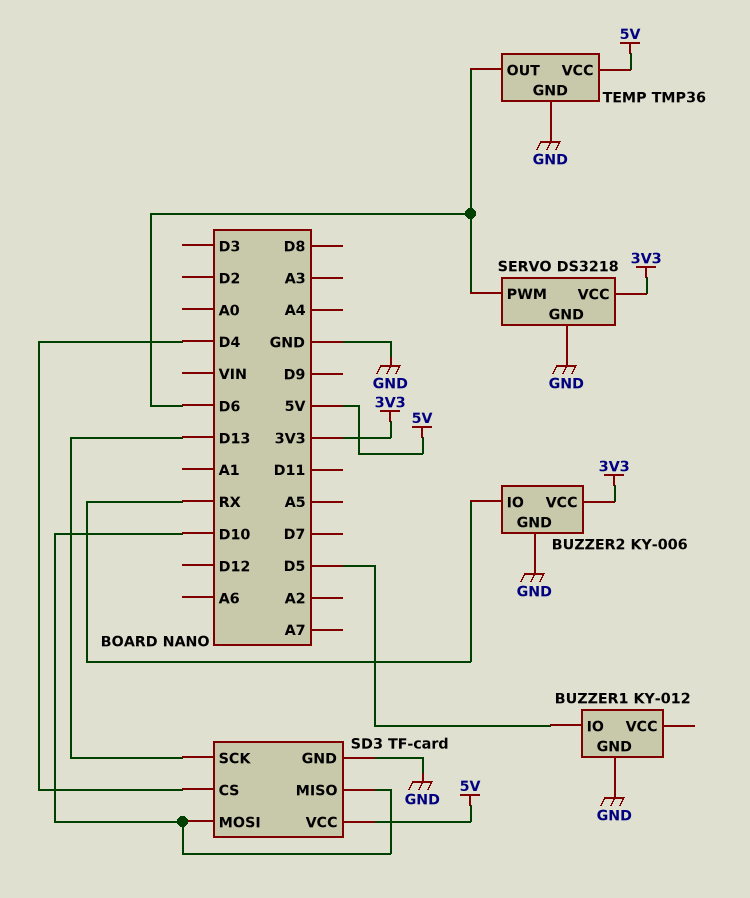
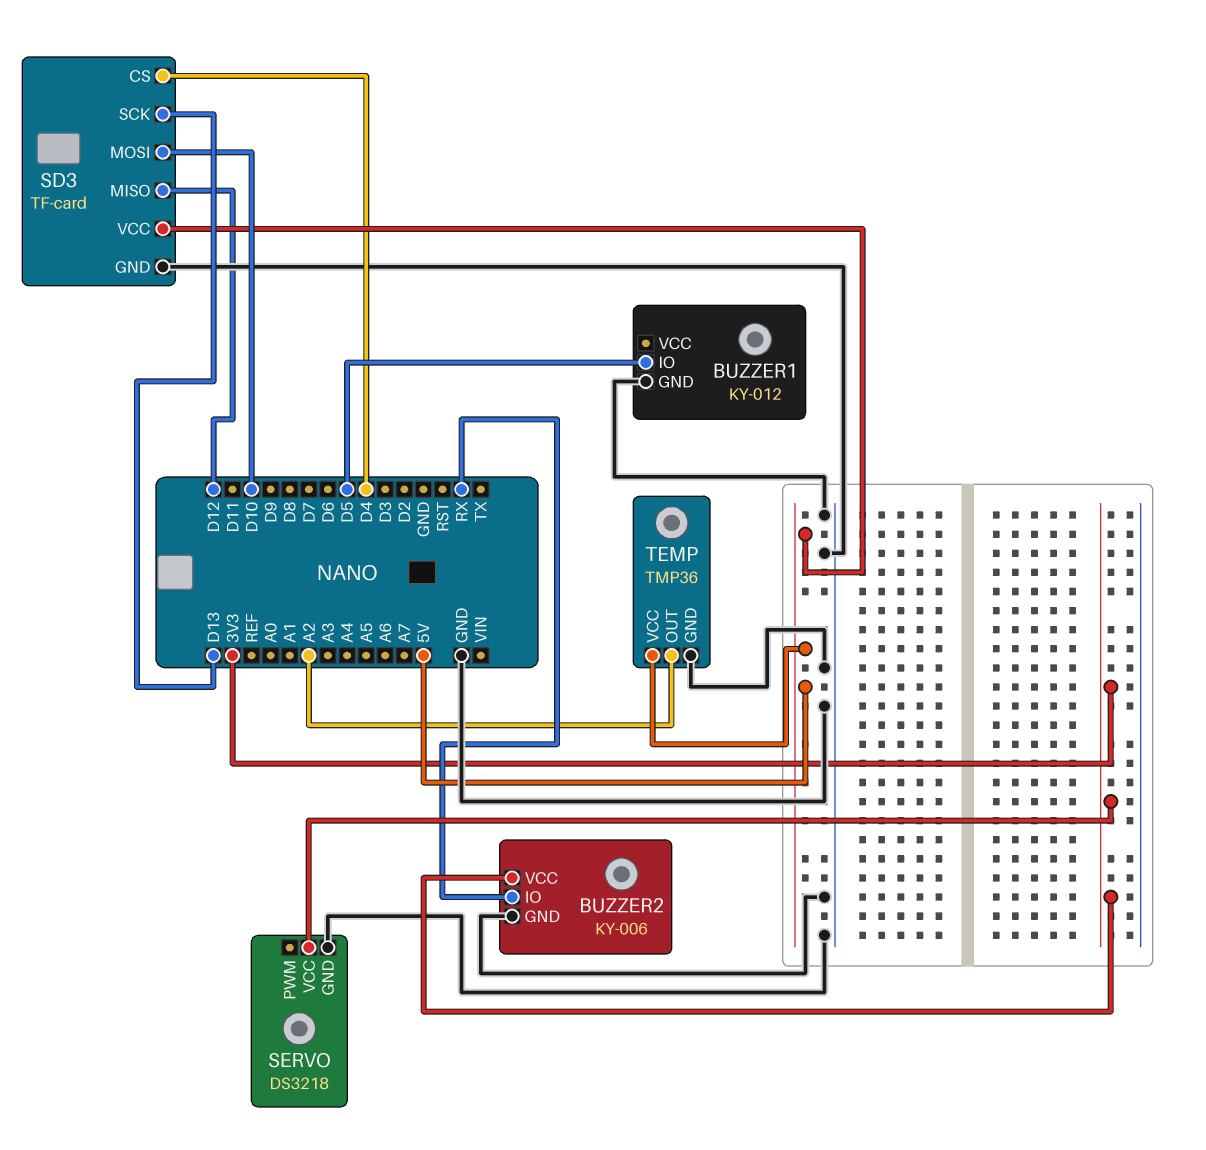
SD3 pin MISO: D10 -> D12
SERVO pin PWM: D6 -> none
TEMP pin OUT: D6 -> A2

